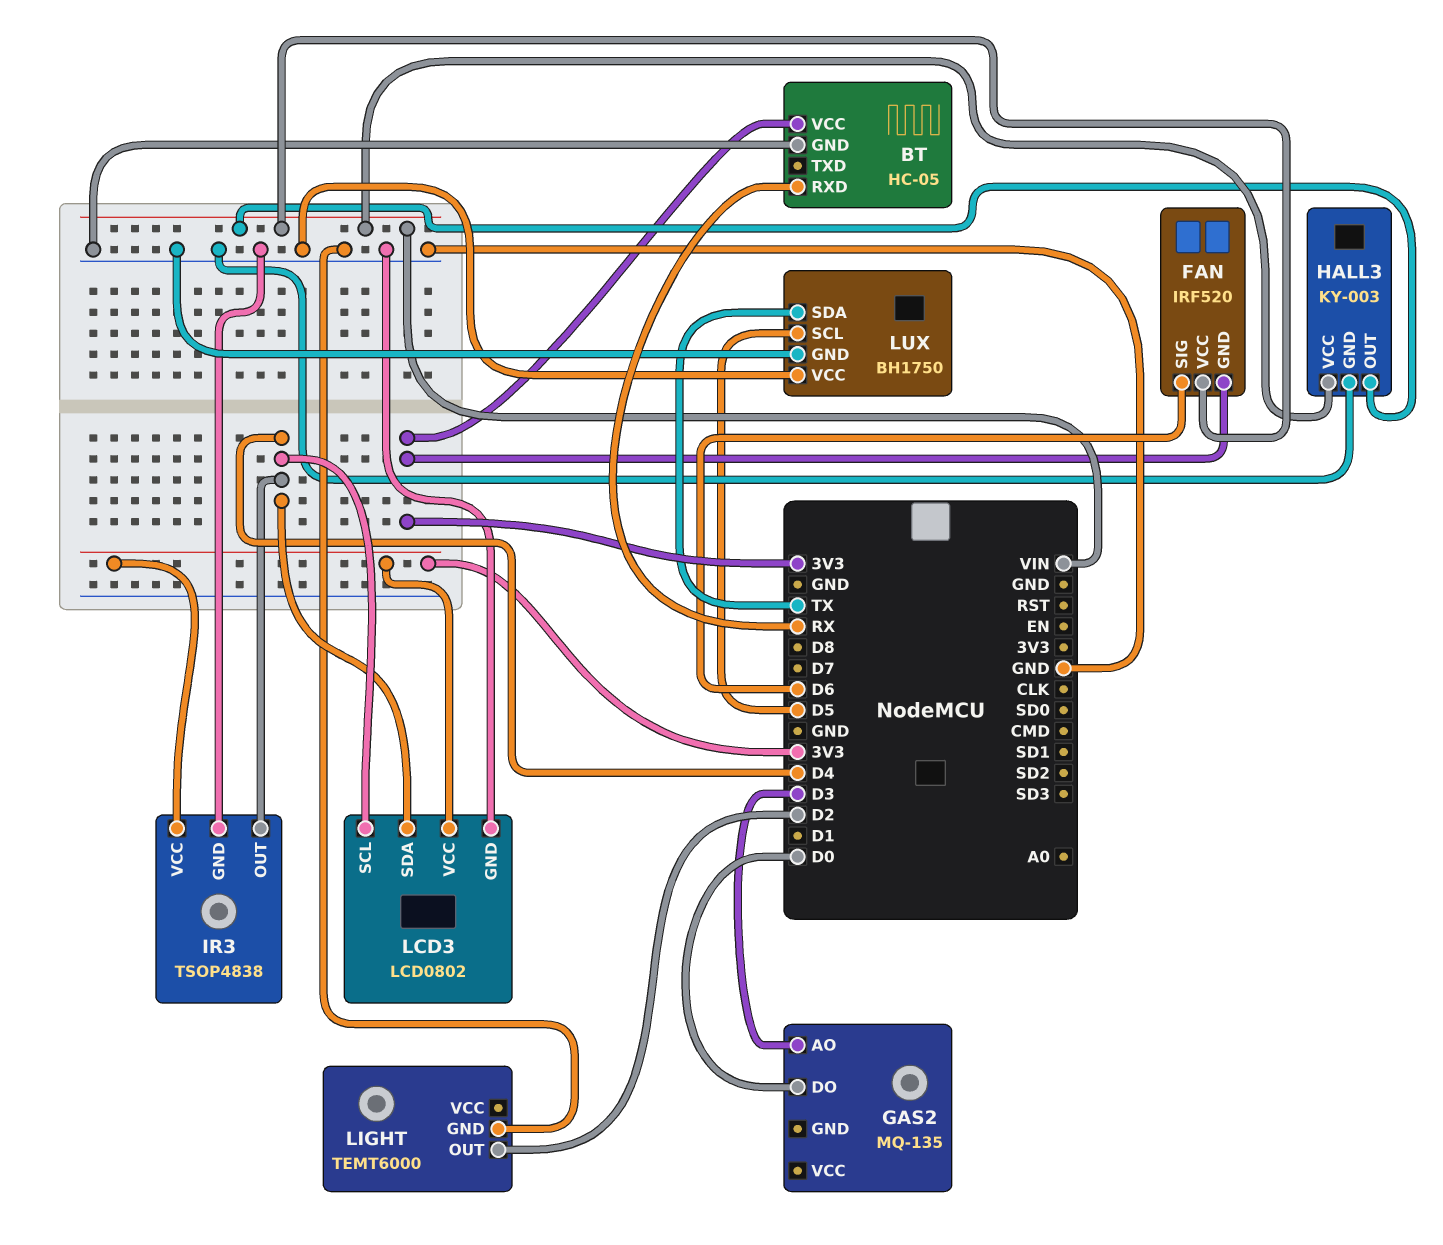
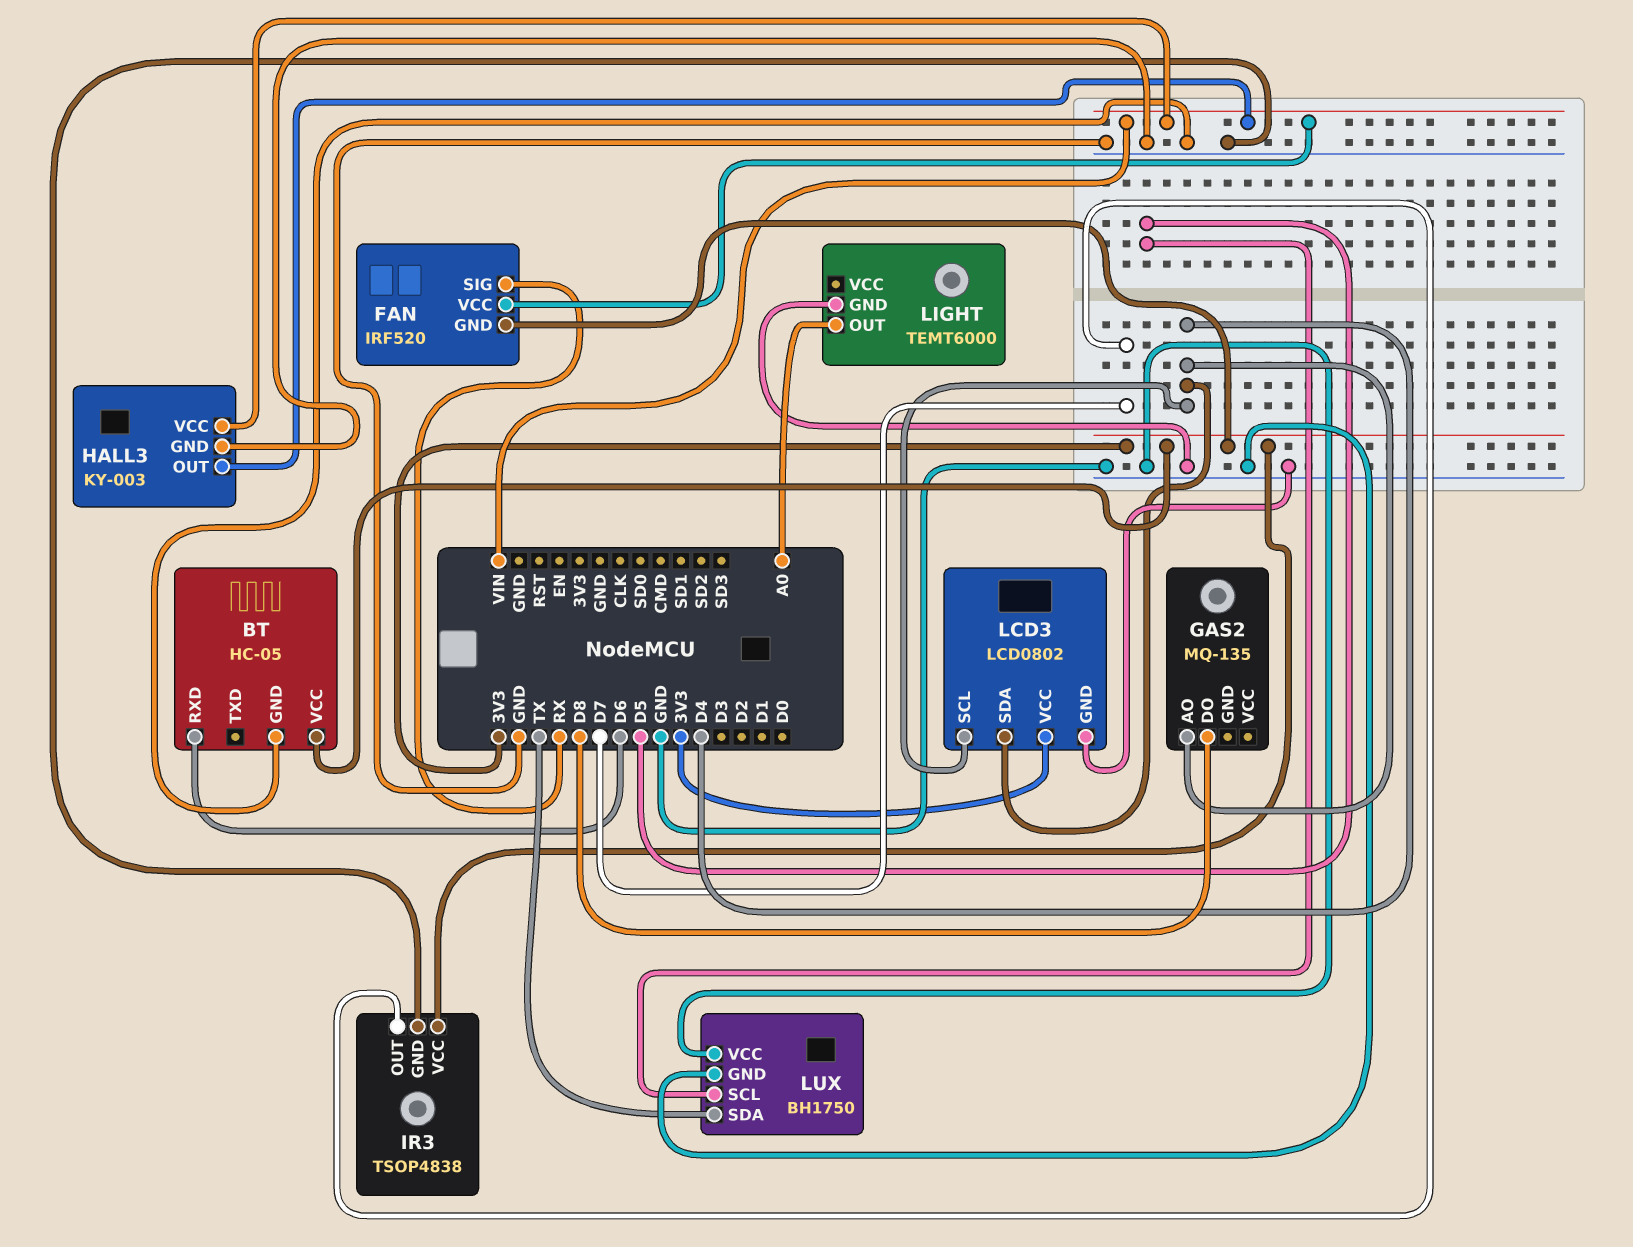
BT pin RXD: RX -> D6
FAN pin SIG: D6 -> RX
GAS2 pin AO: D3 -> D4
GAS2 pin DO: D0 -> D8
IR3 pin OUT: D4 -> D7
LIGHT pin OUT: D2 -> A0

